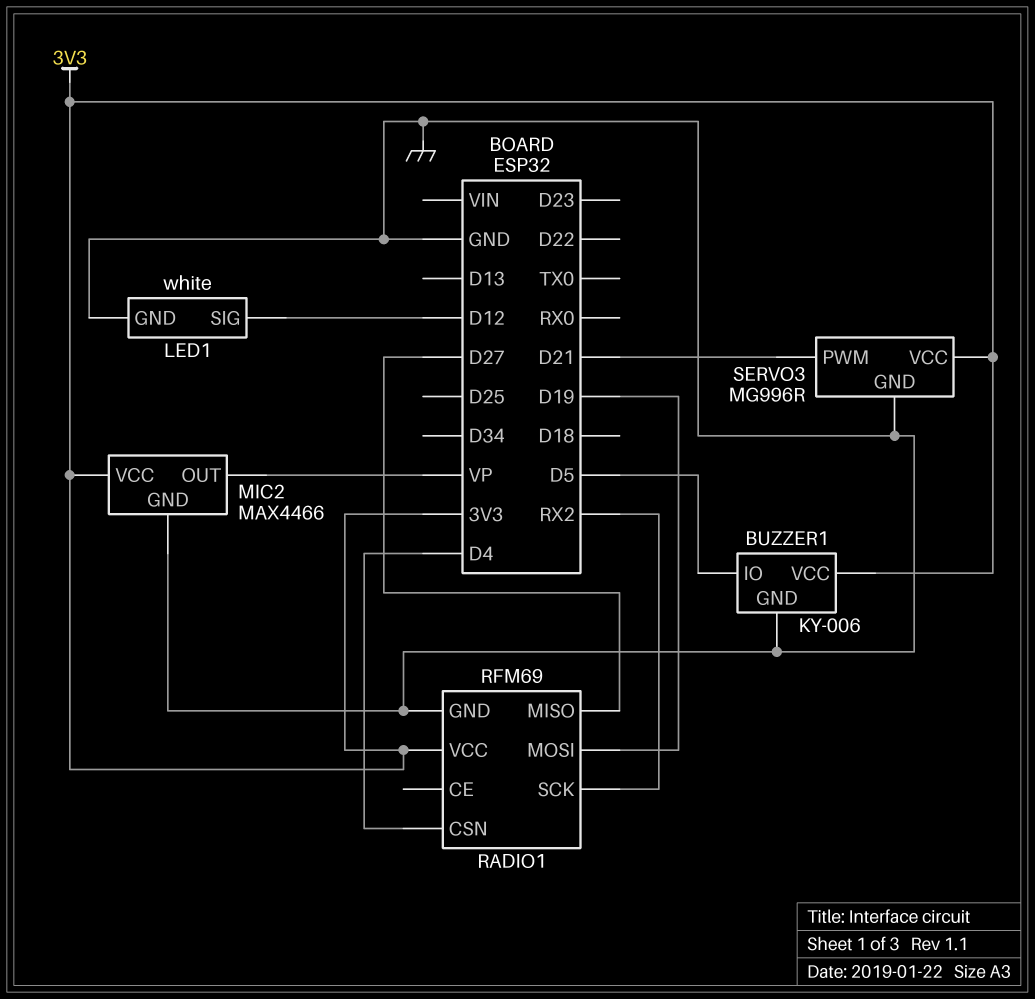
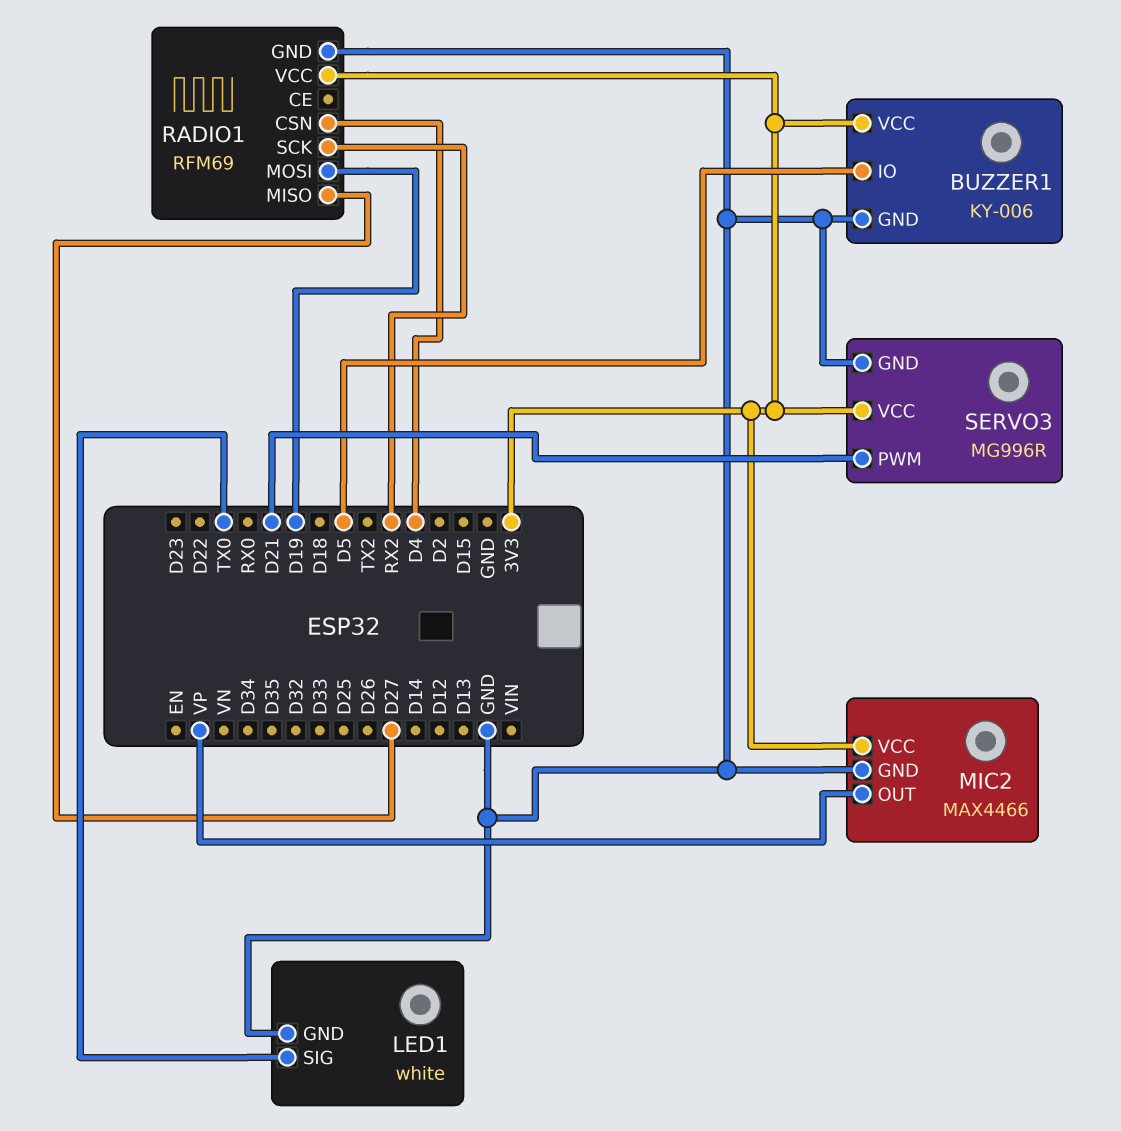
LED1 pin SIG: D12 -> TX0

